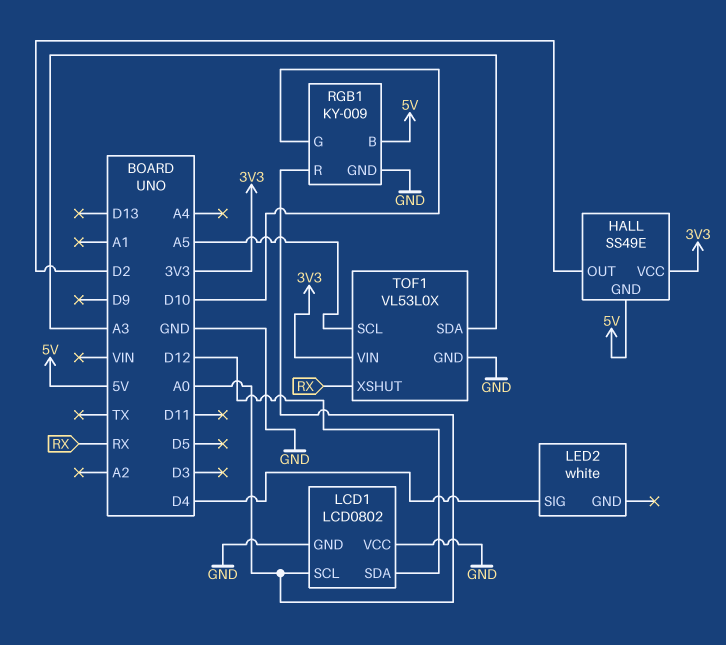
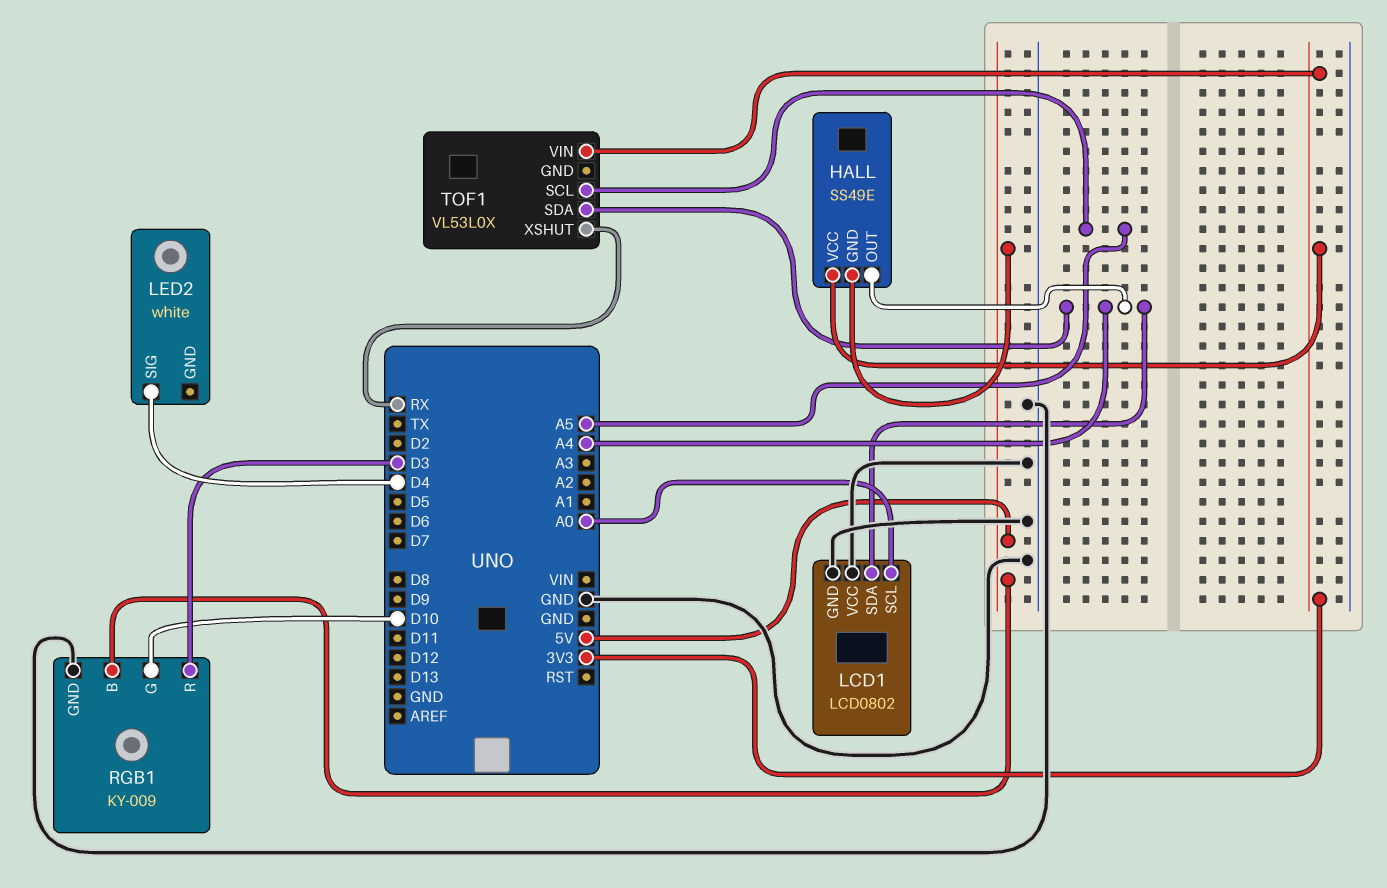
HALL pin OUT: D2 -> A4
LCD1 pin SDA: D12 -> A4
RGB1 pin R: A0 -> D3
TOF1 pin GND: GND -> none
TOF1 pin SDA: A3 -> A4

